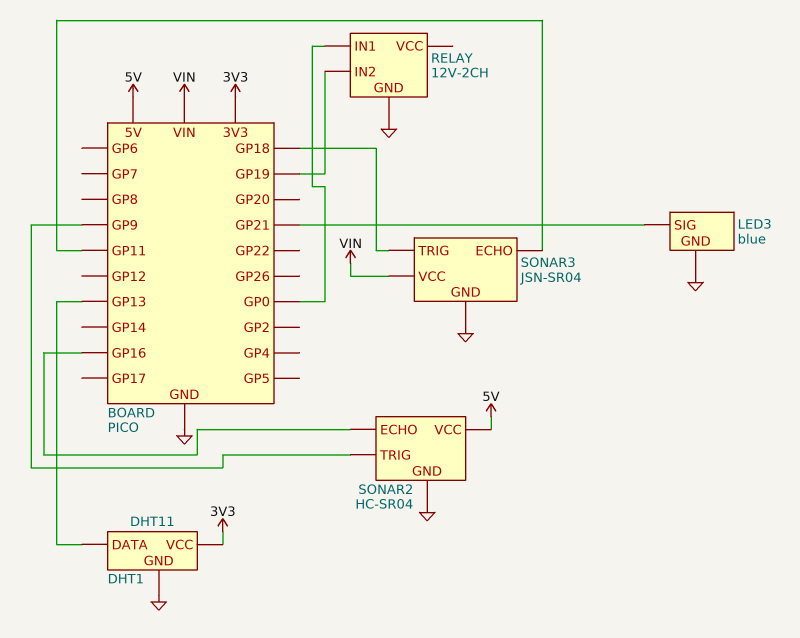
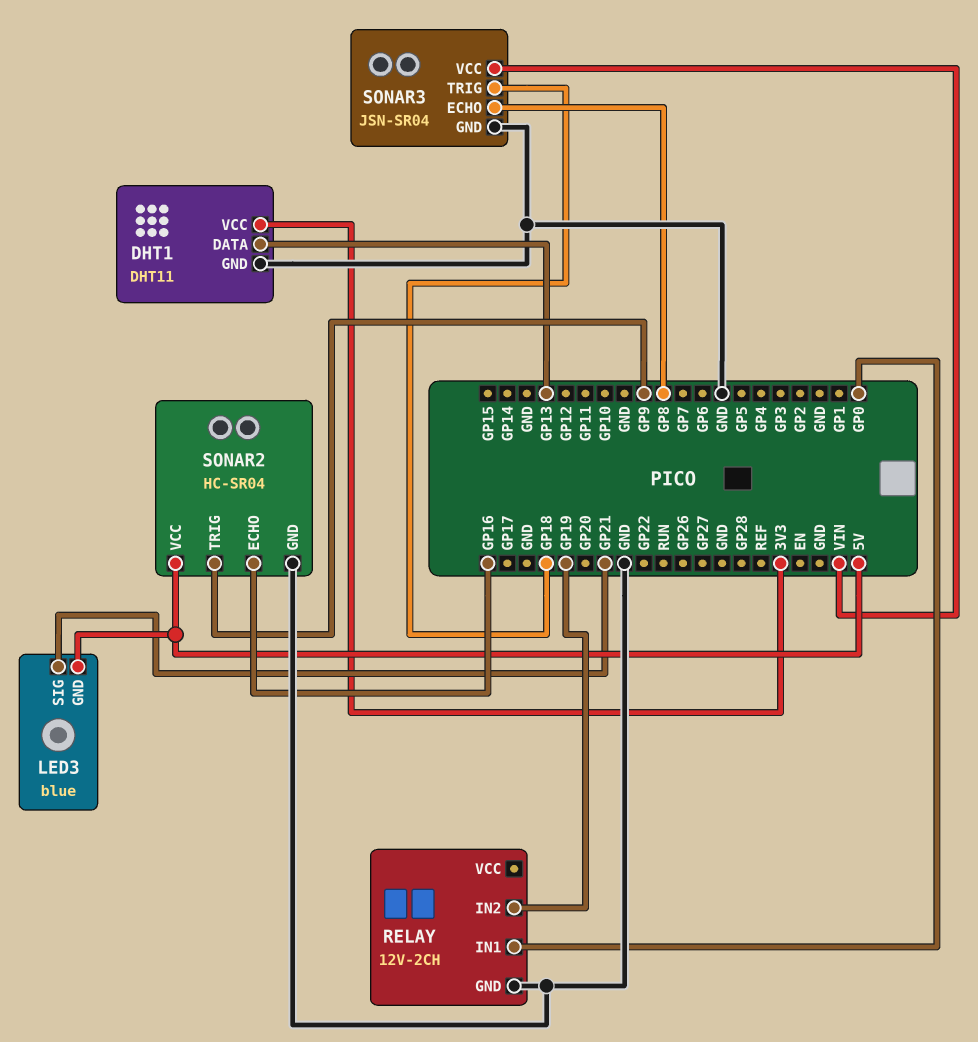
LED3 pin GND: GND -> 5V
SONAR3 pin ECHO: GP11 -> GP8

